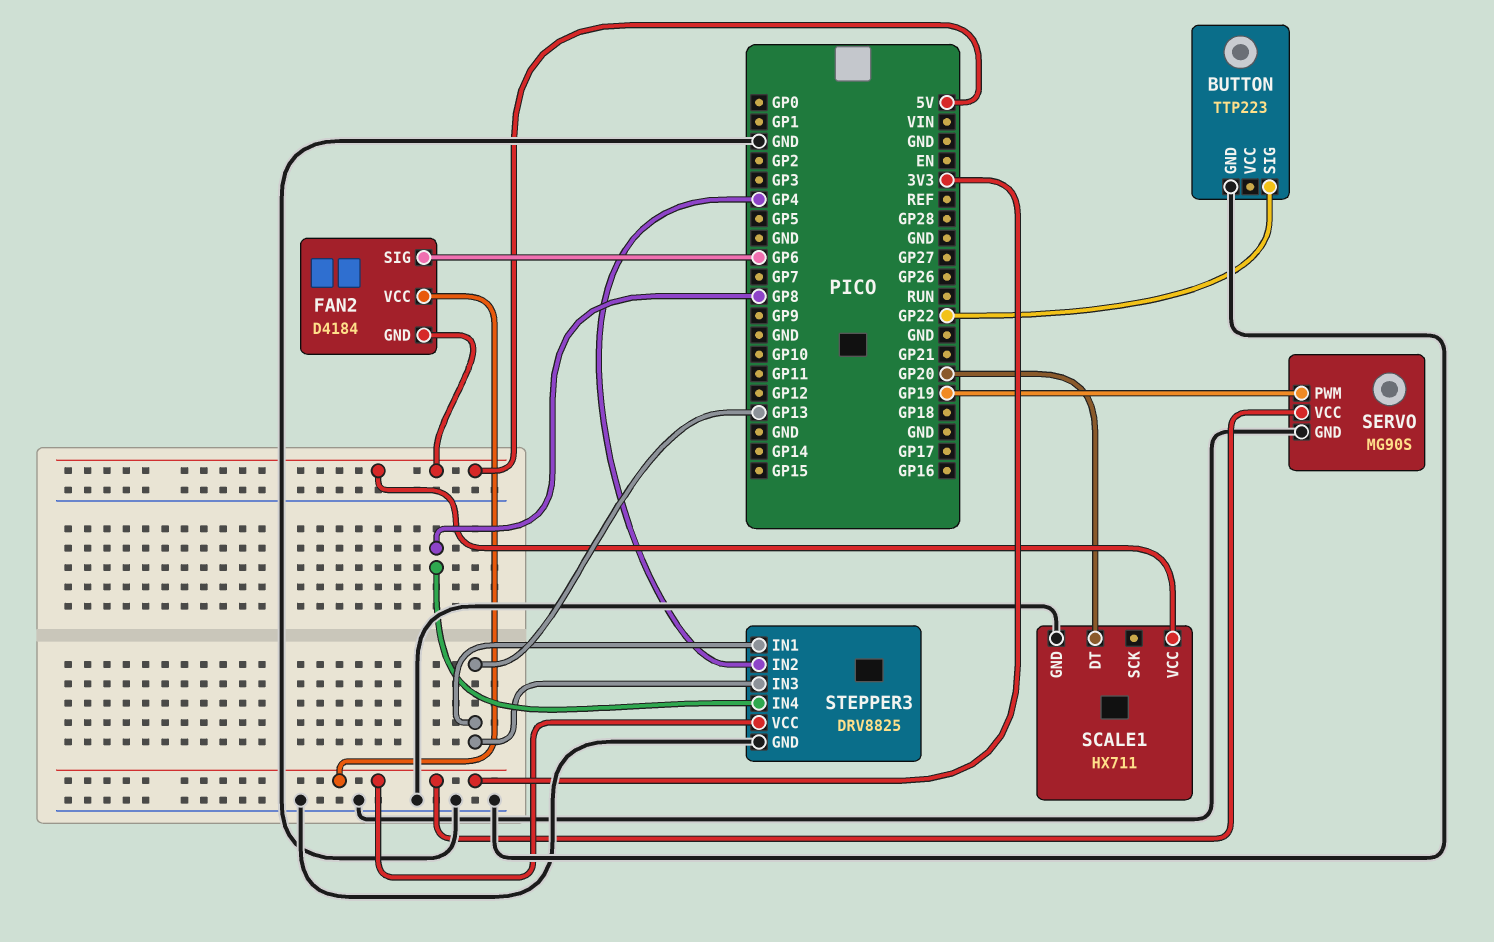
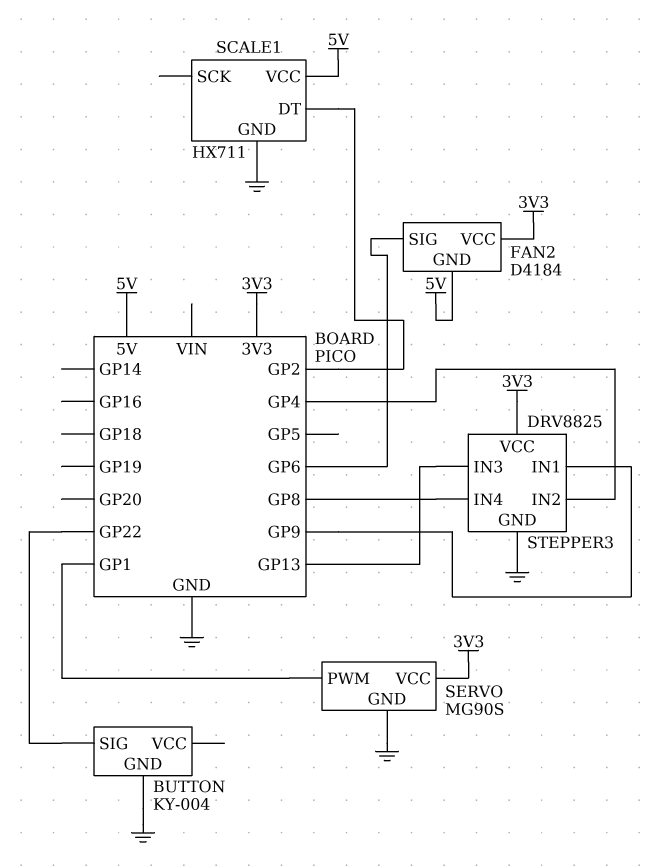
BUTTON: TTP223 -> KY-004
SCALE1 pin DT: GP20 -> GP2
SERVO pin PWM: GP19 -> GP1
STEPPER3 pin IN1: GP13 -> GP9

